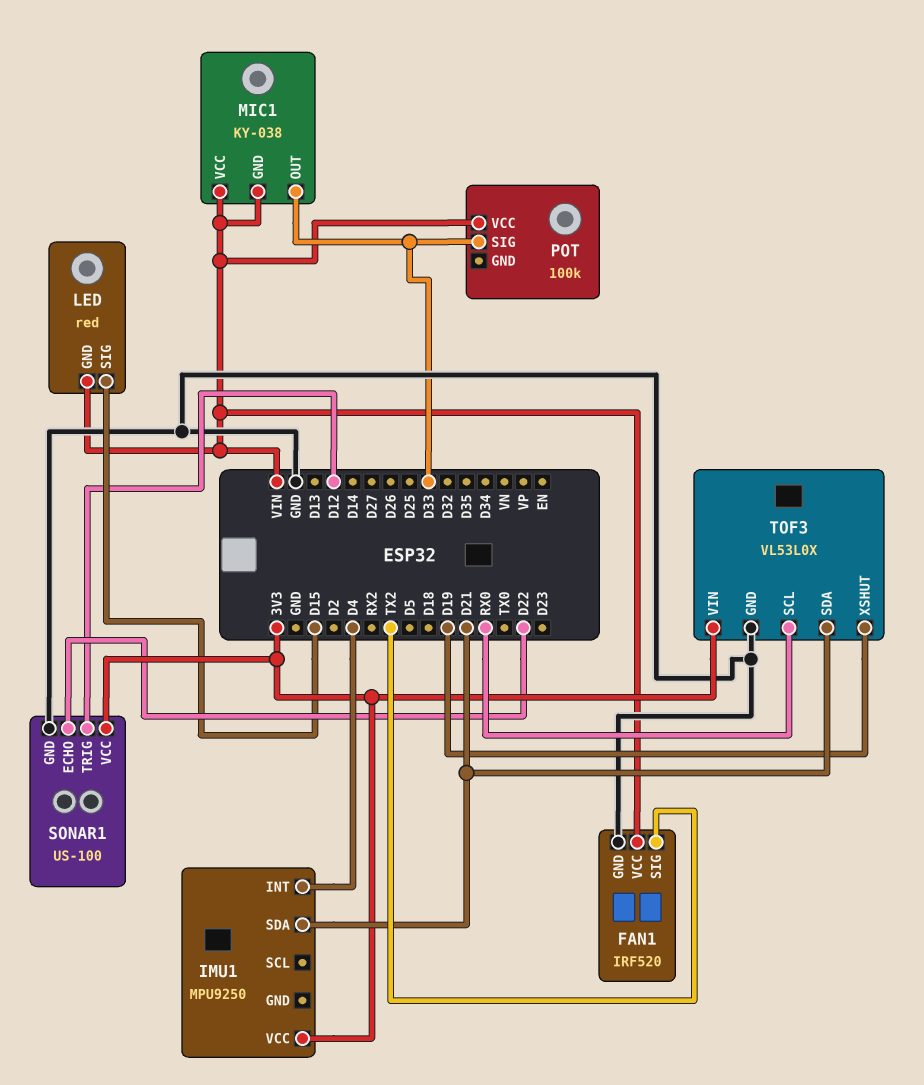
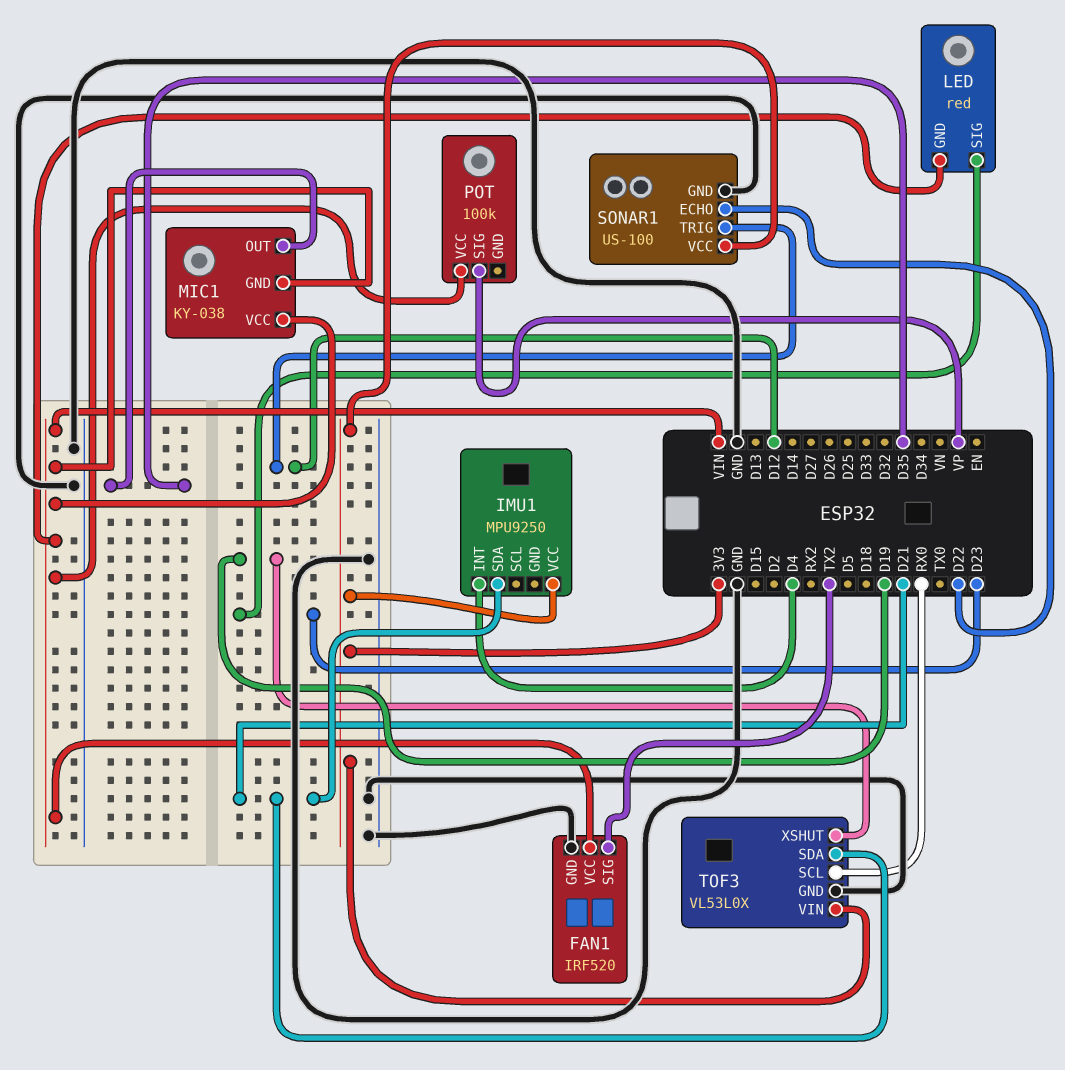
LED pin SIG: D15 -> D23
MIC1 pin OUT: D33 -> D35
POT pin SIG: D33 -> VP

